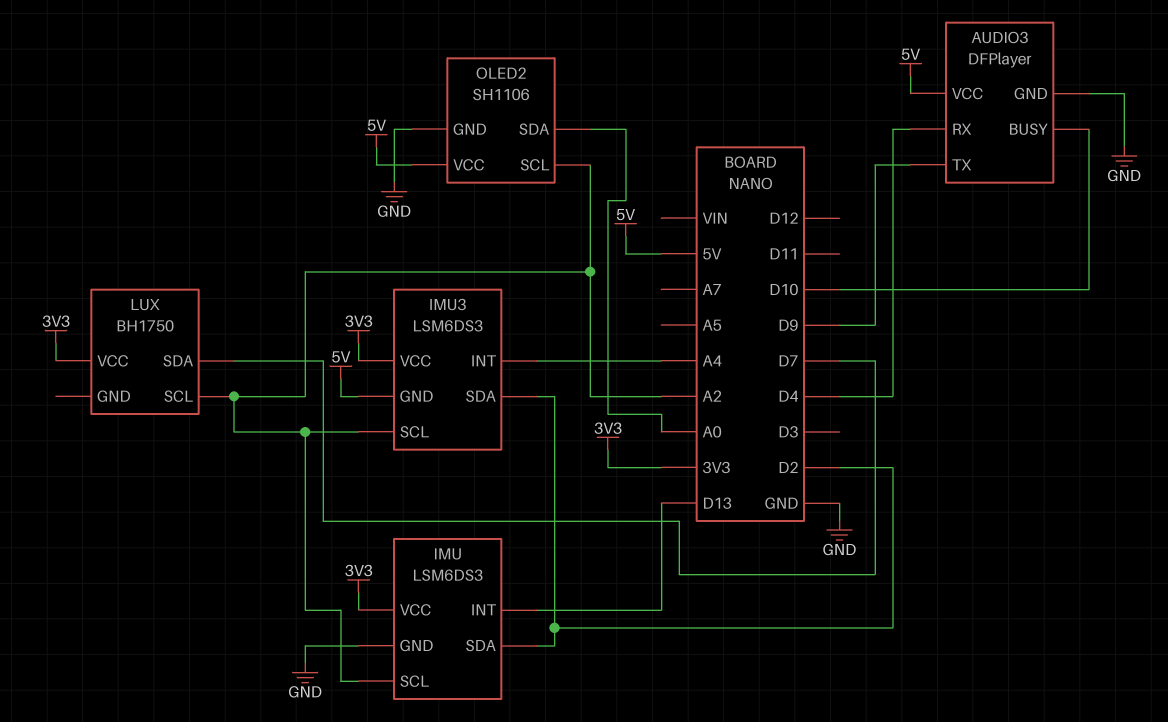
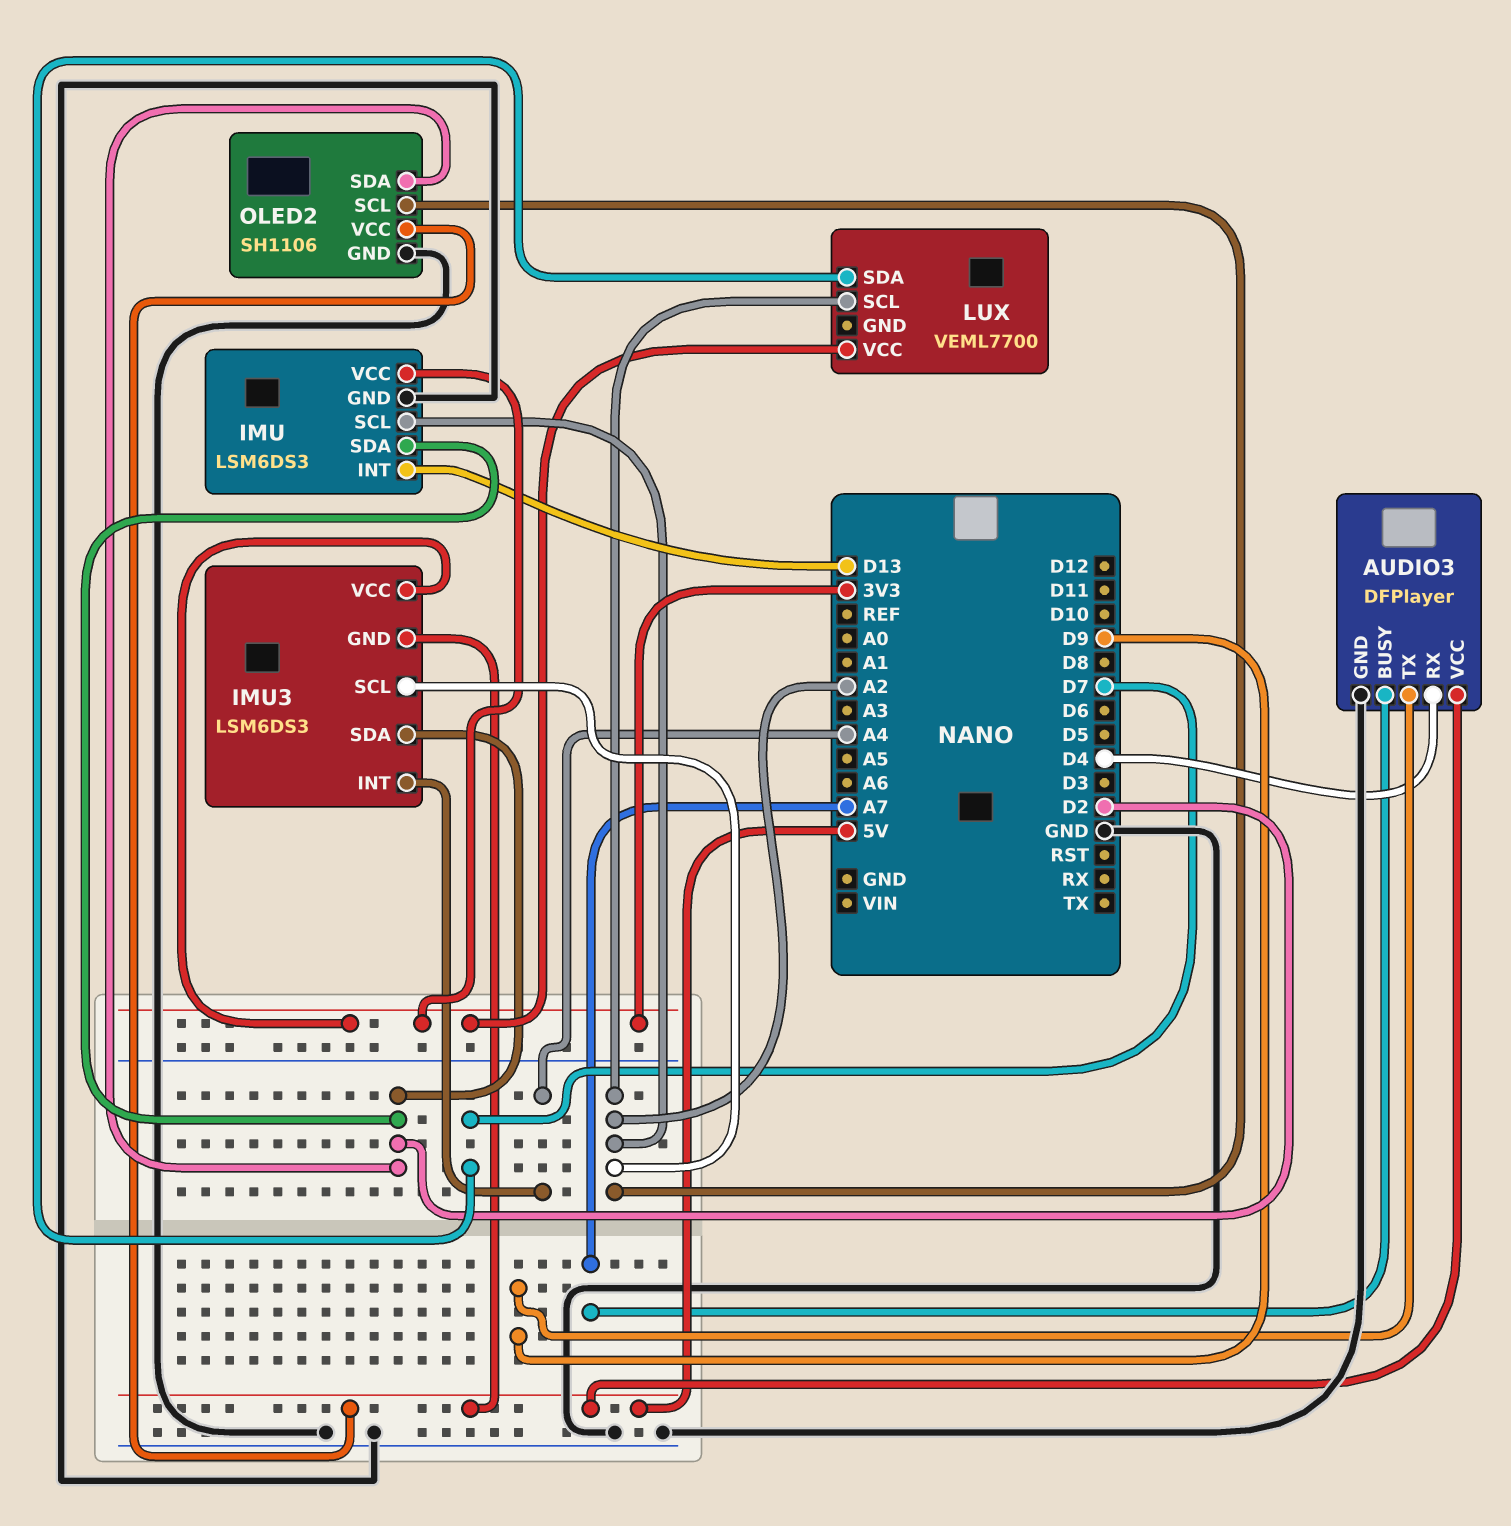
AUDIO3 pin BUSY: D10 -> A7
LUX: BH1750 -> VEML7700
OLED2 pin SDA: A0 -> D2

